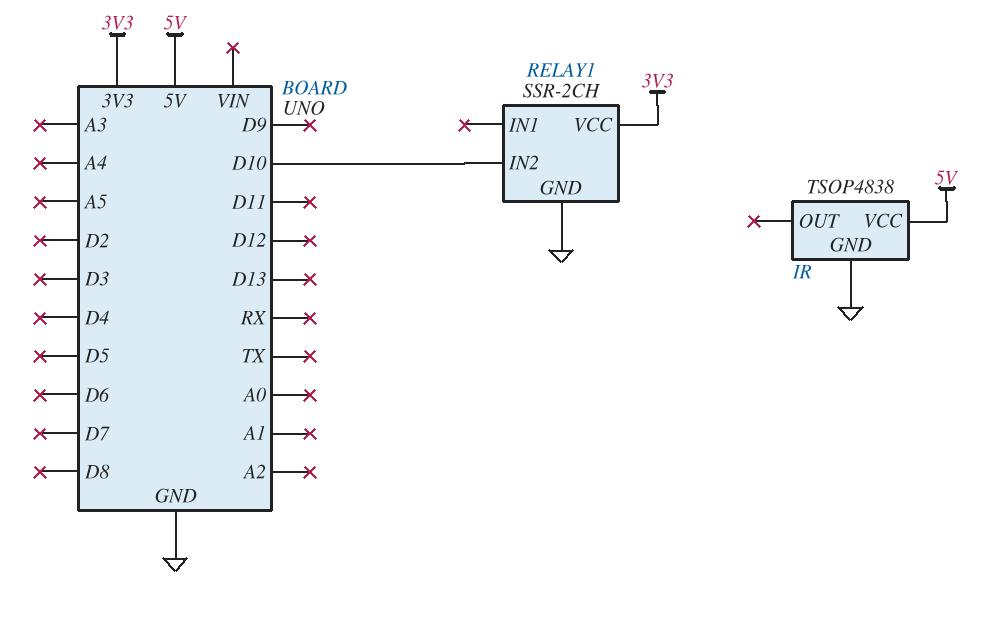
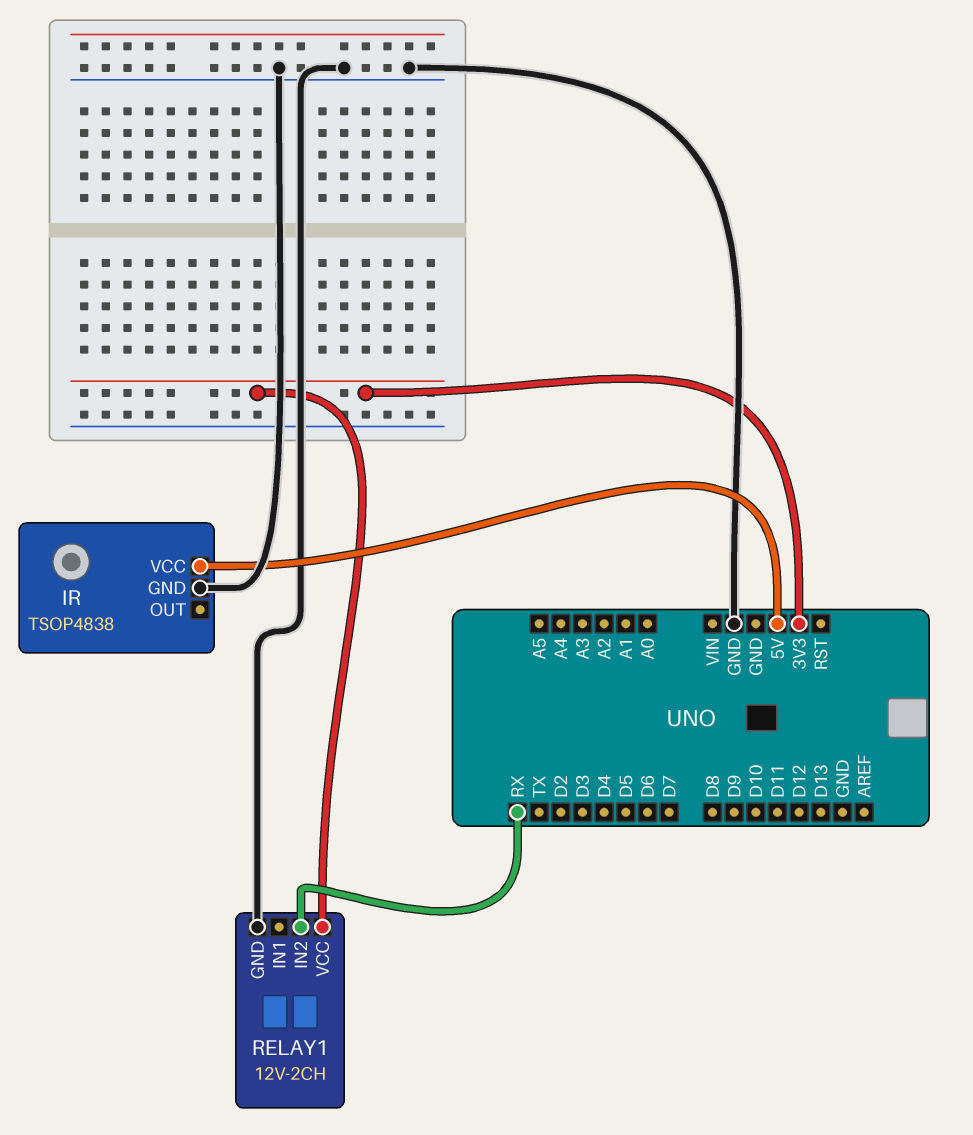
RELAY1: SSR-2CH -> 12V-2CH
RELAY1 pin IN2: D10 -> RX

